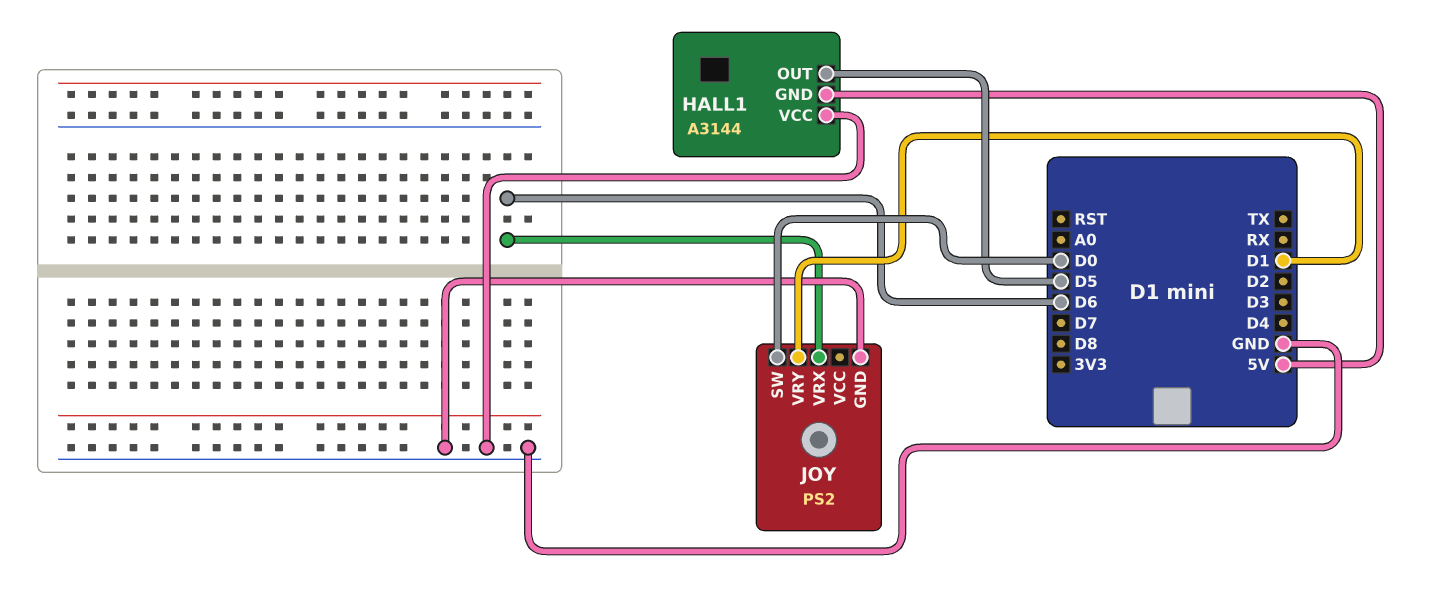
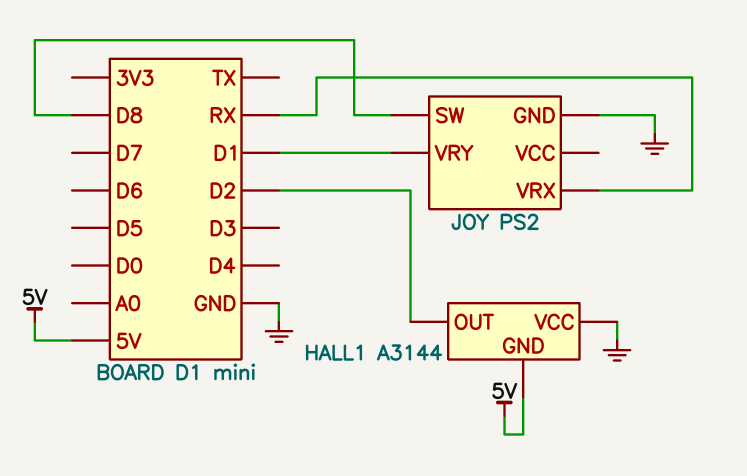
HALL1 pin OUT: D5 -> D2
JOY pin SW: D0 -> D8
JOY pin VRX: D6 -> RX

